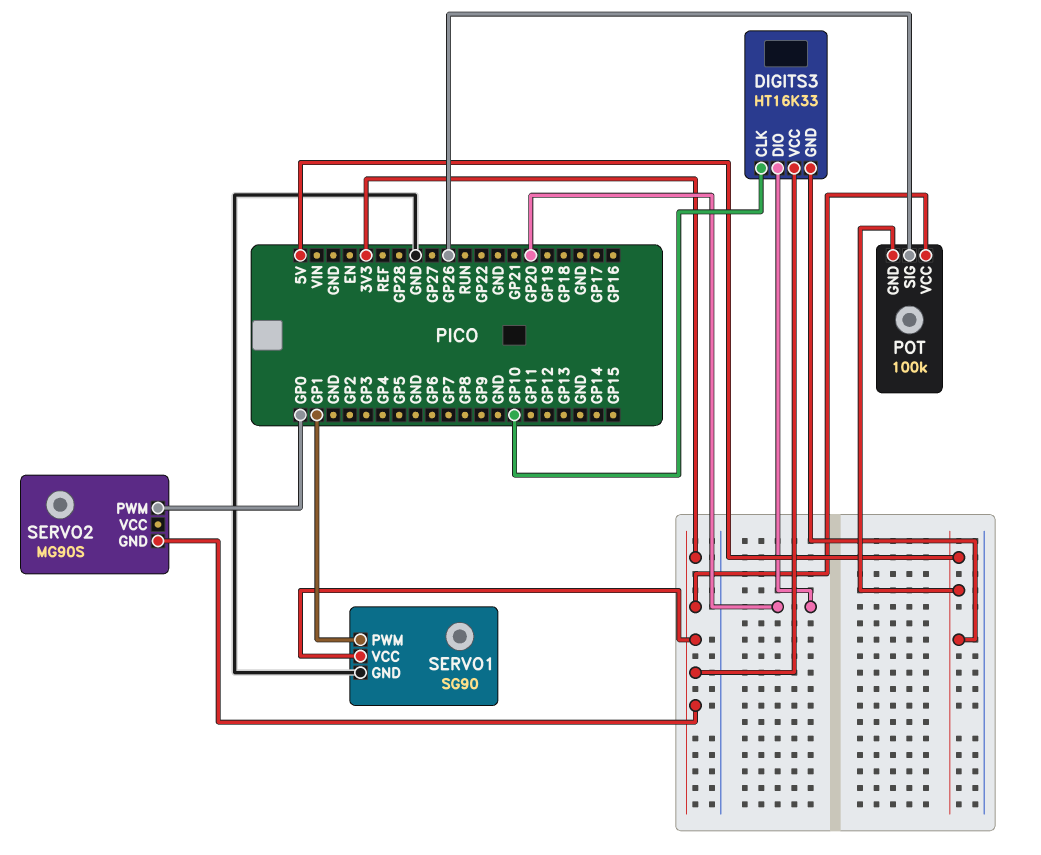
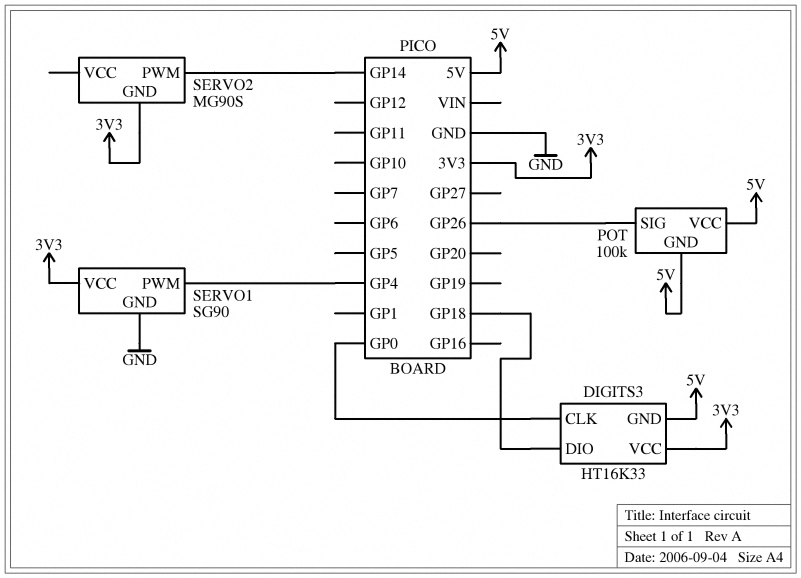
DIGITS3 pin CLK: GP10 -> GP0
DIGITS3 pin DIO: GP20 -> GP18
POT pin VCC: 3V3 -> 5V
SERVO1 pin PWM: GP1 -> GP4
SERVO2 pin PWM: GP0 -> GP14

